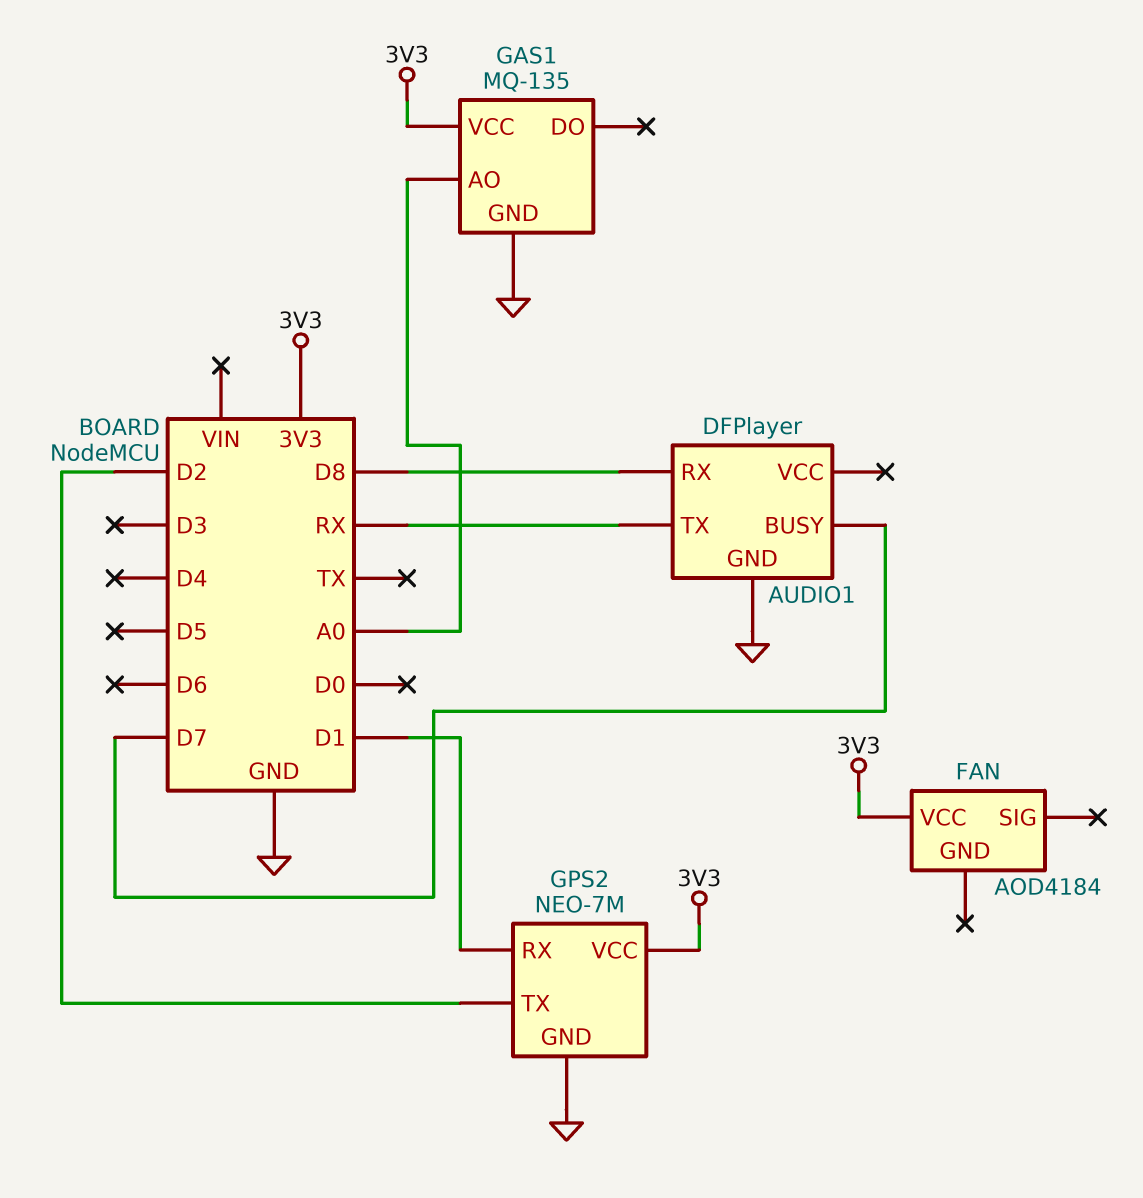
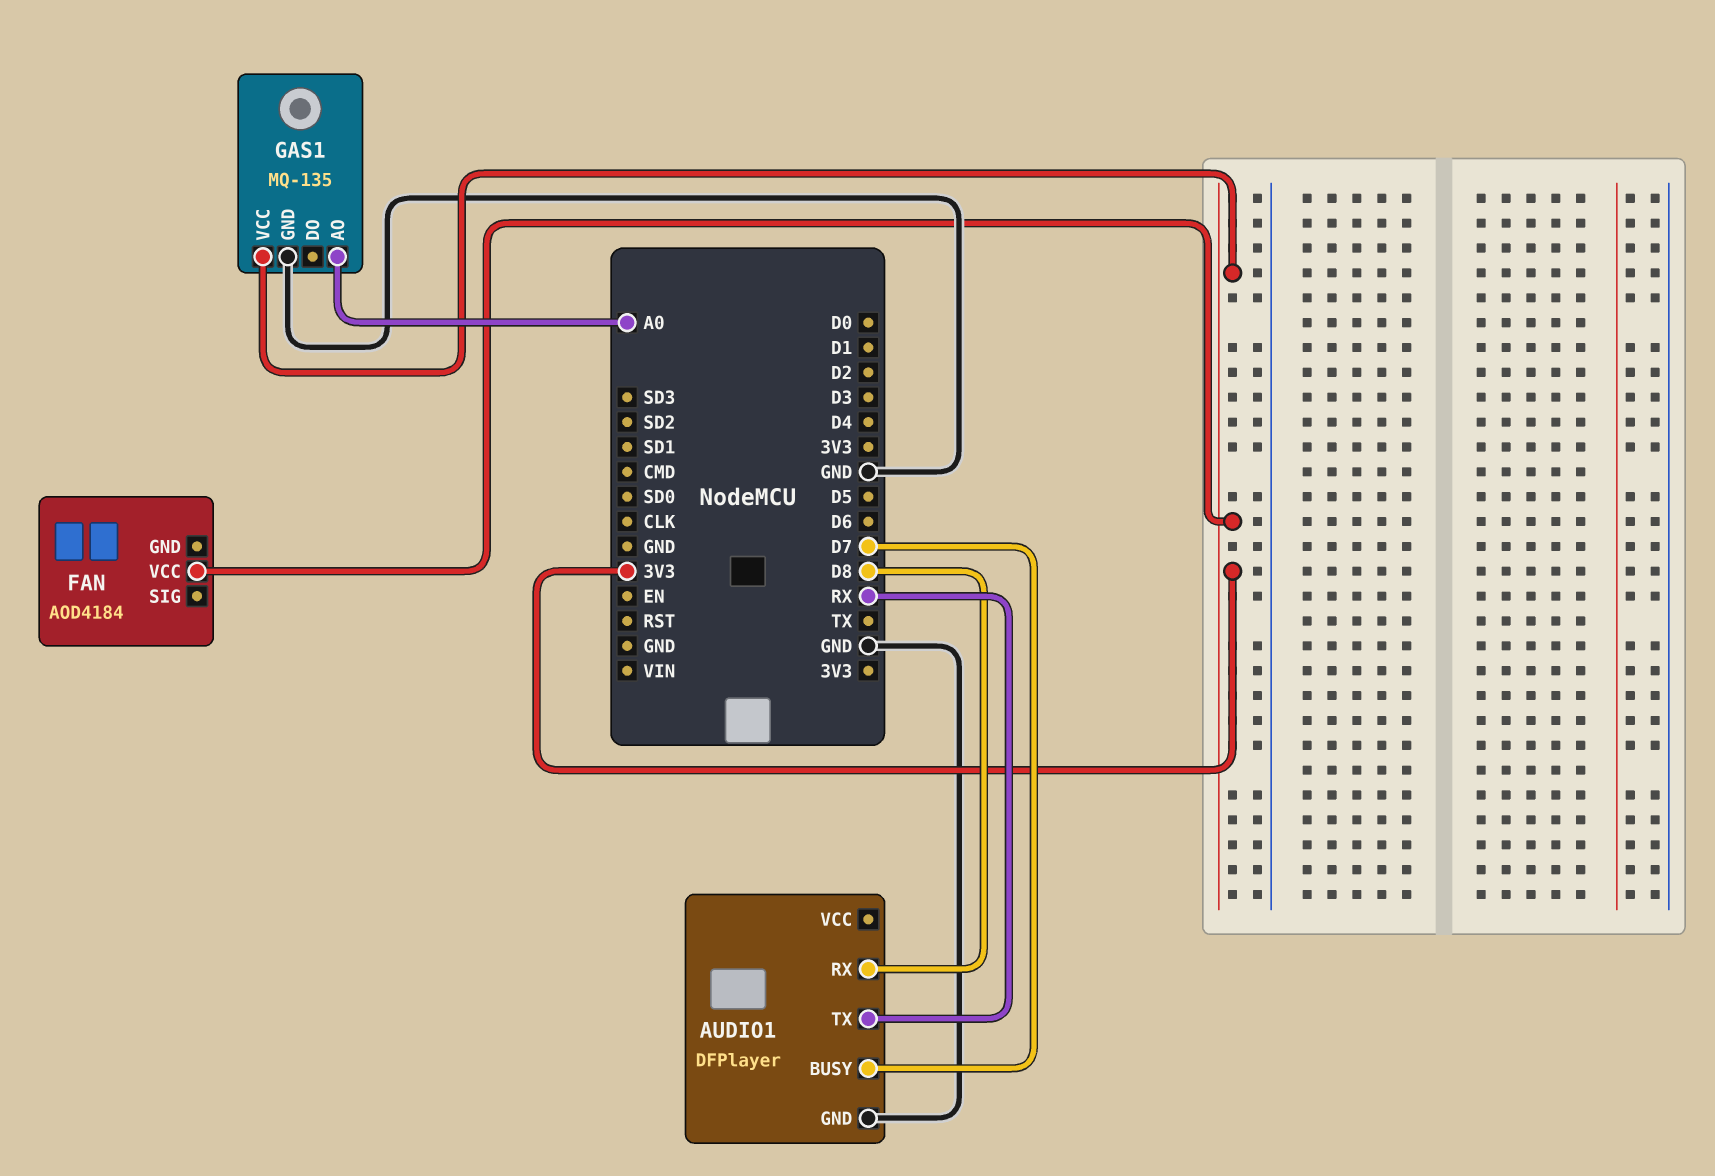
GPS2: NEO-7M -> none
GPS2 pin GND: GND -> none
GPS2 pin RX: D1 -> none
GPS2 pin TX: D2 -> none
GPS2 pin VCC: 3V3 -> none

